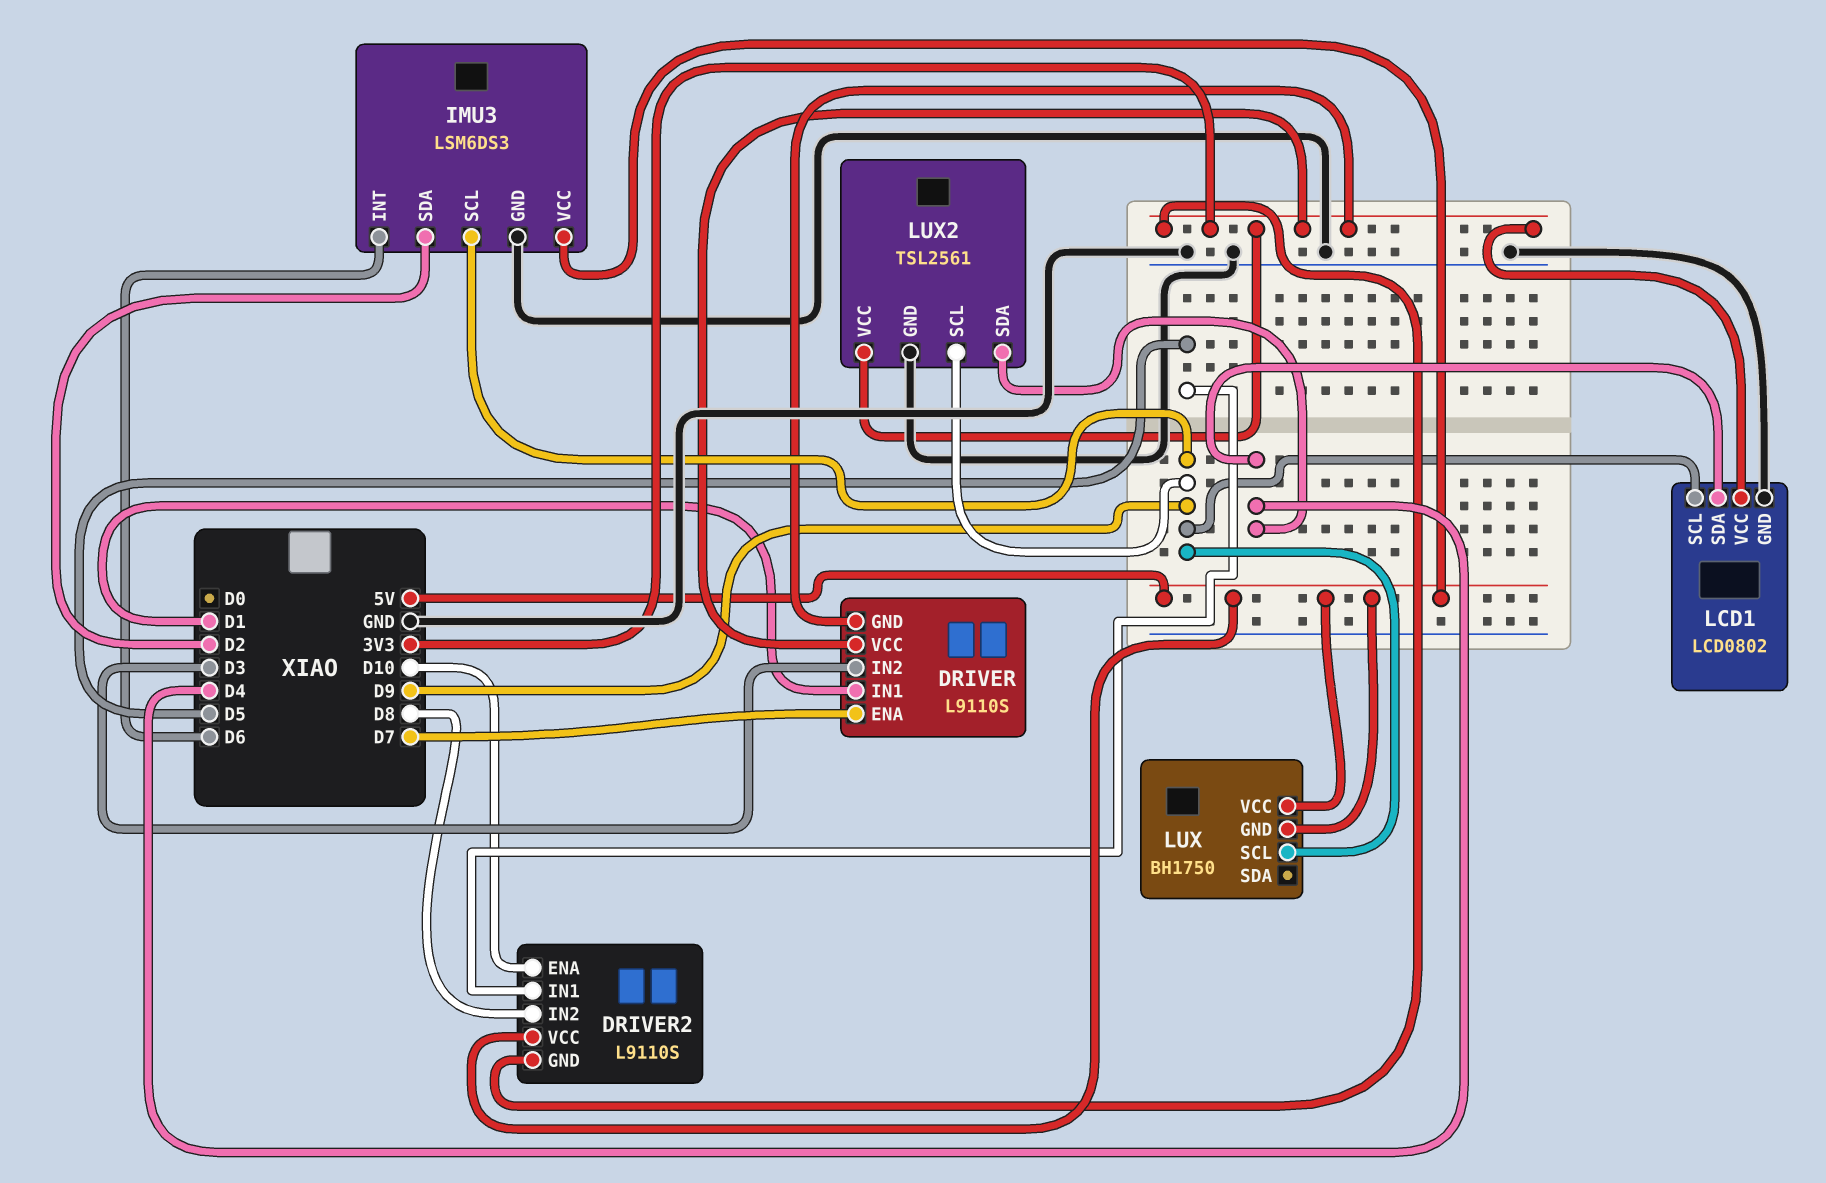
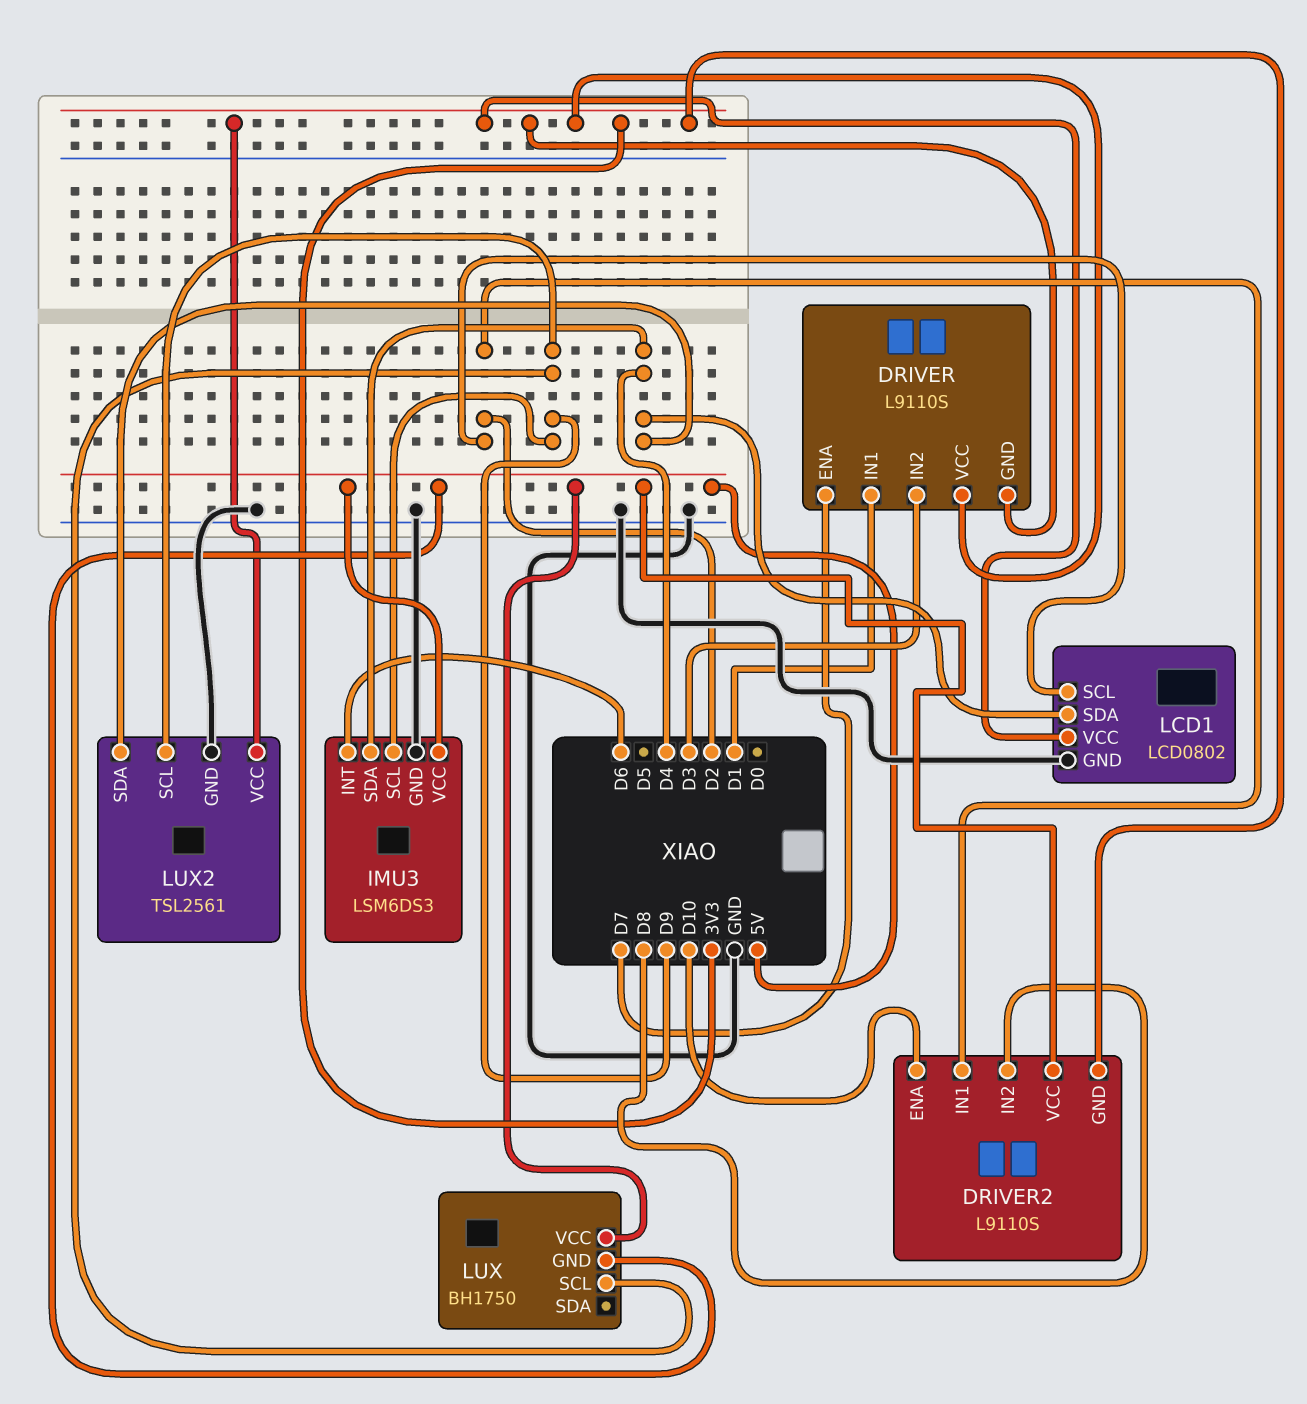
DRIVER2 pin IN1: D5 -> D2
IMU3 pin SDA: D2 -> D4
LCD1 pin SCL: D9 -> D2

